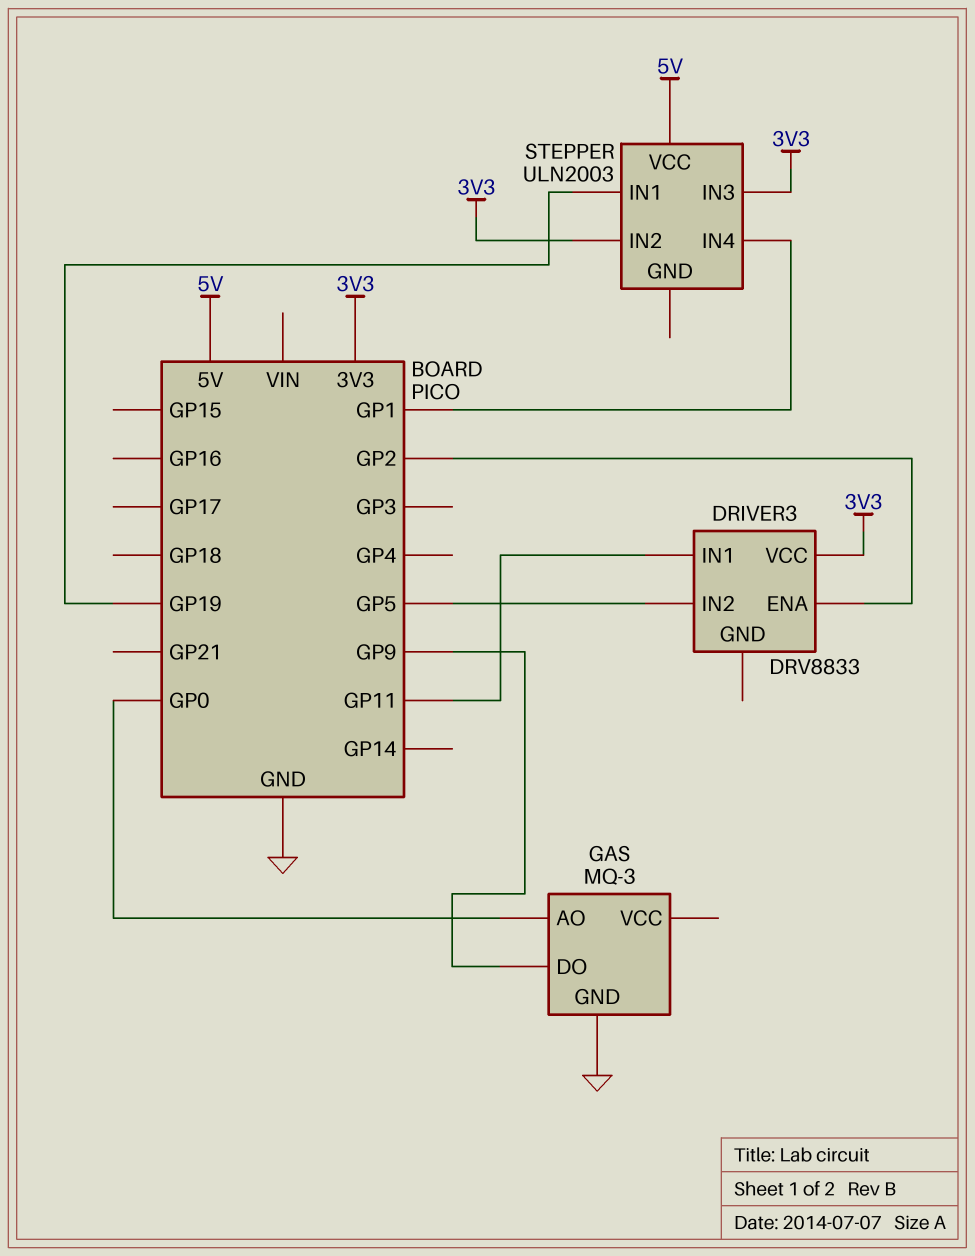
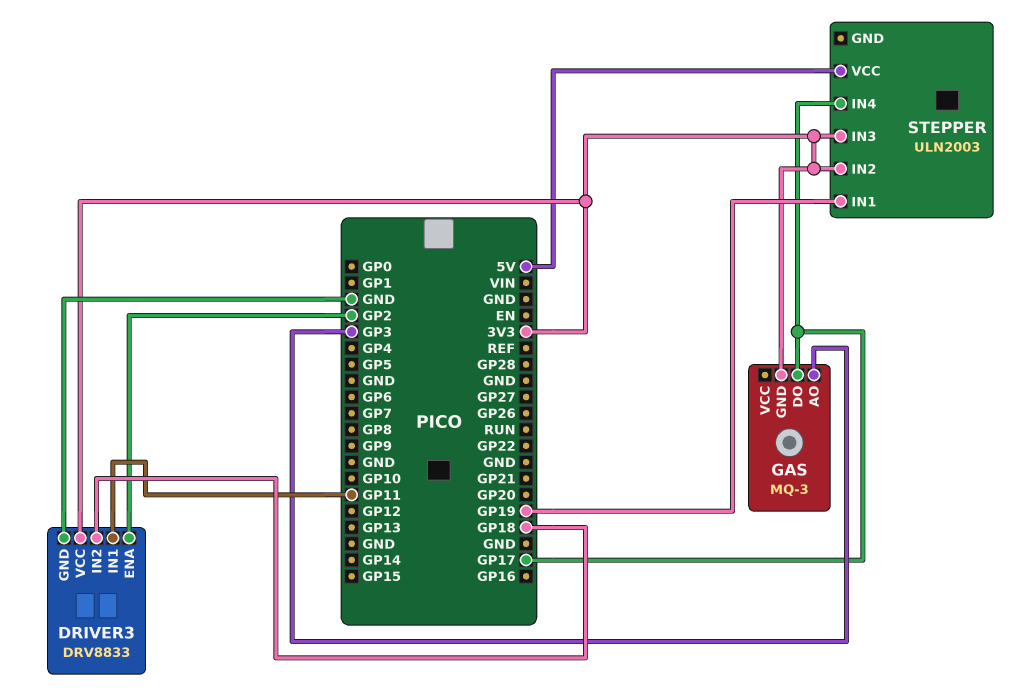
DRIVER3 pin GND: none -> GND
DRIVER3 pin IN2: GP5 -> GP18
GAS pin AO: GP0 -> GP3
GAS pin DO: GP9 -> GP17
GAS pin GND: GND -> 3V3
STEPPER pin IN4: GP1 -> GP17

